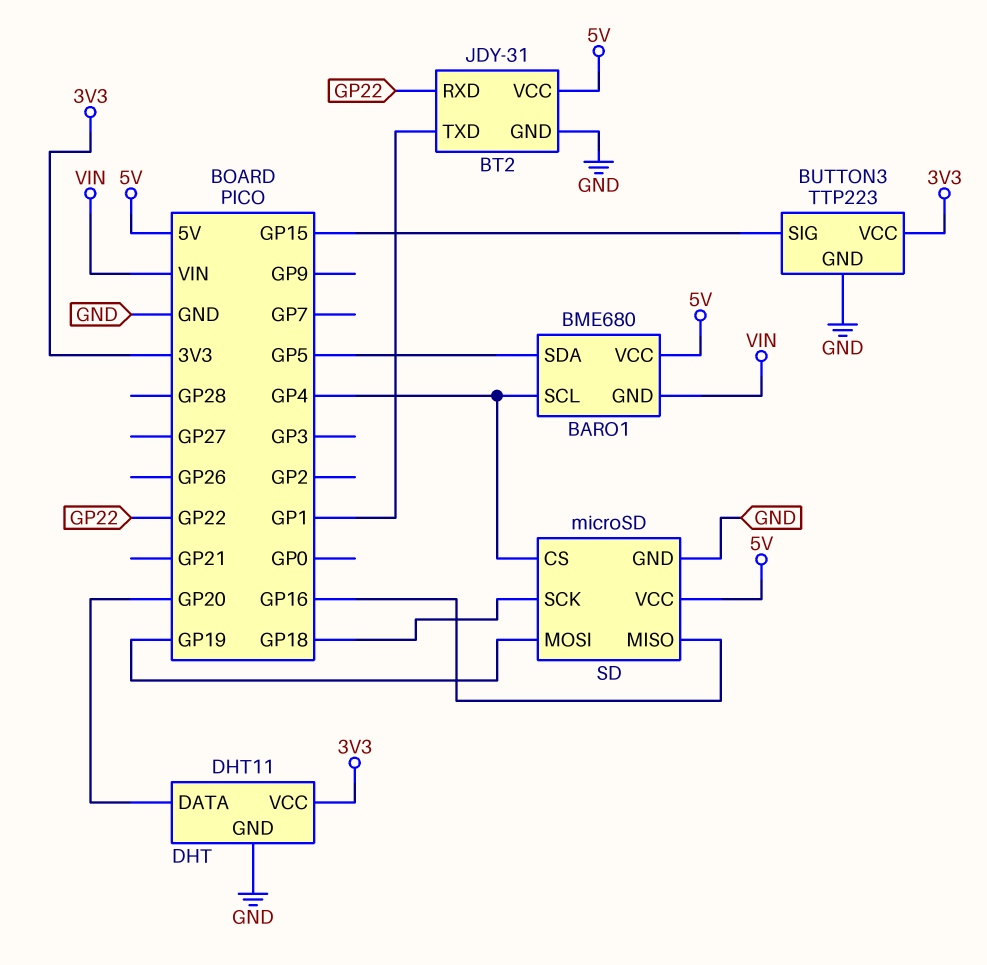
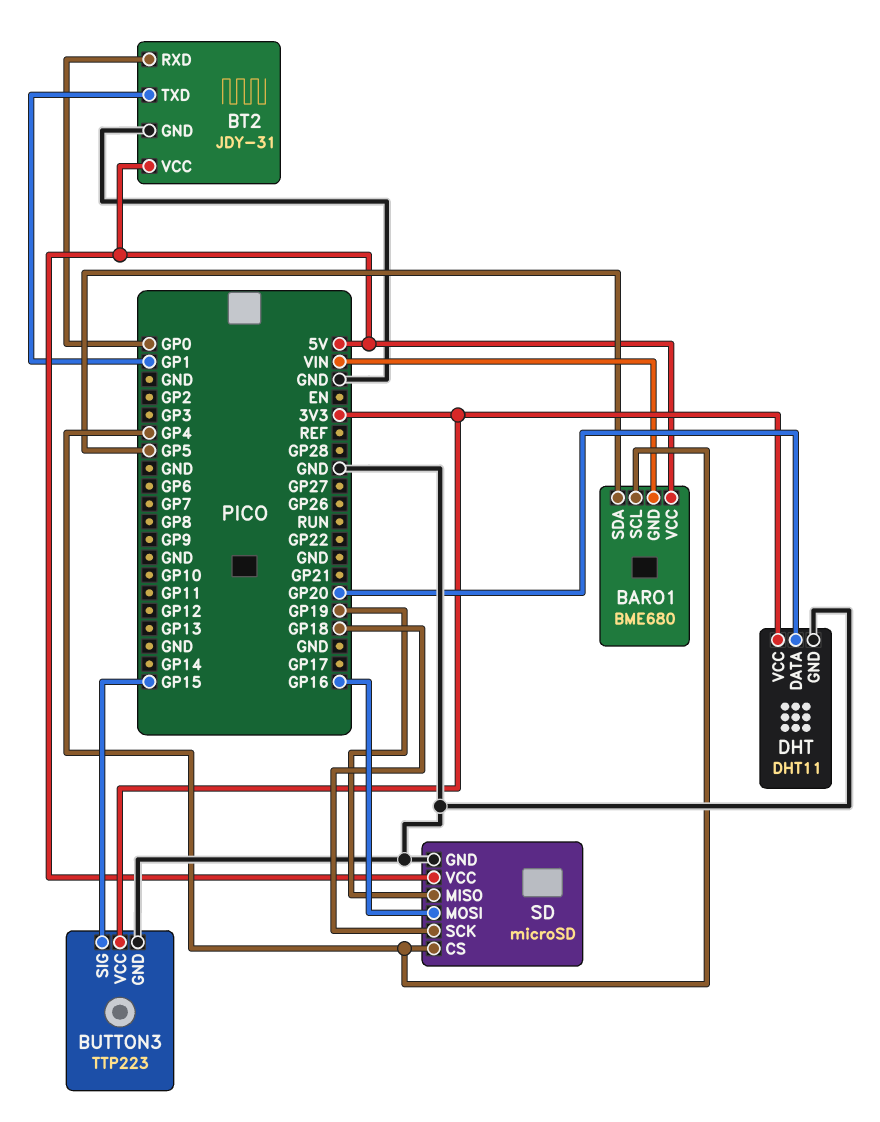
BT2 pin RXD: GP22 -> GP0
SD pin MISO: GP16 -> GP19
SD pin MOSI: GP19 -> GP16

